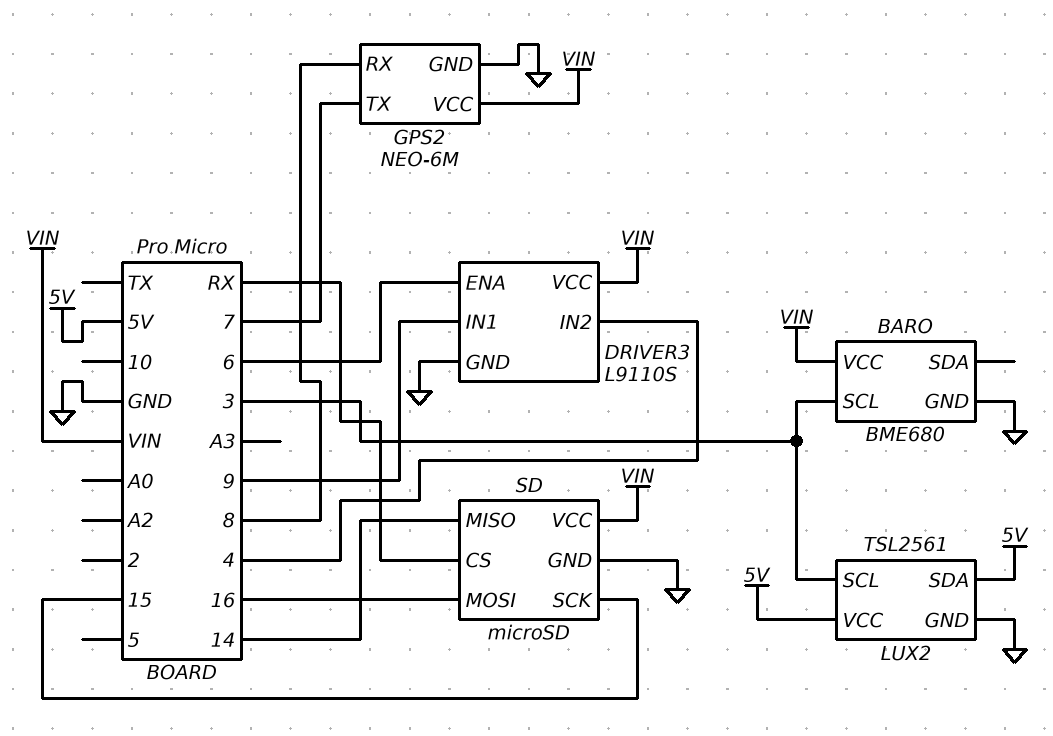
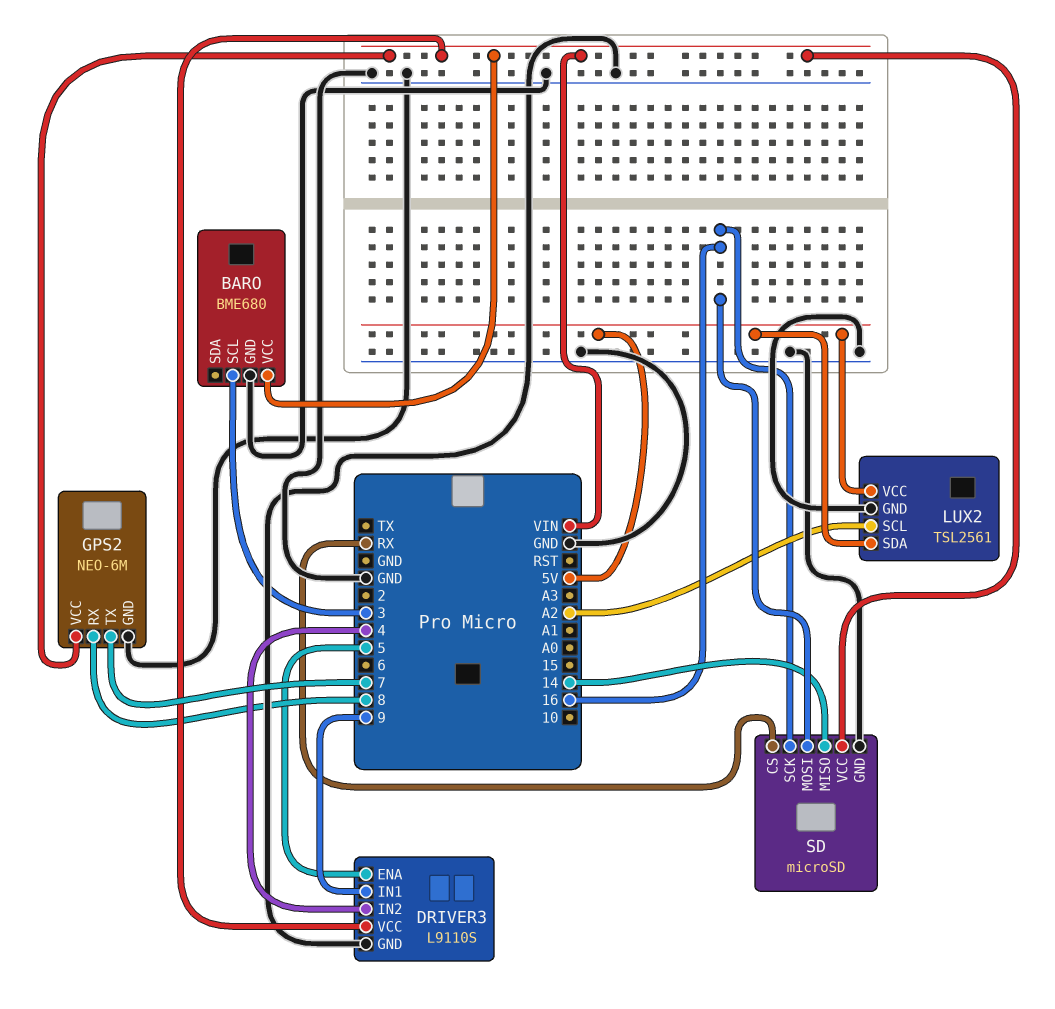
DRIVER3 pin ENA: 6 -> 5
LUX2 pin SCL: 3 -> A2
SD pin SCK: 15 -> 16

